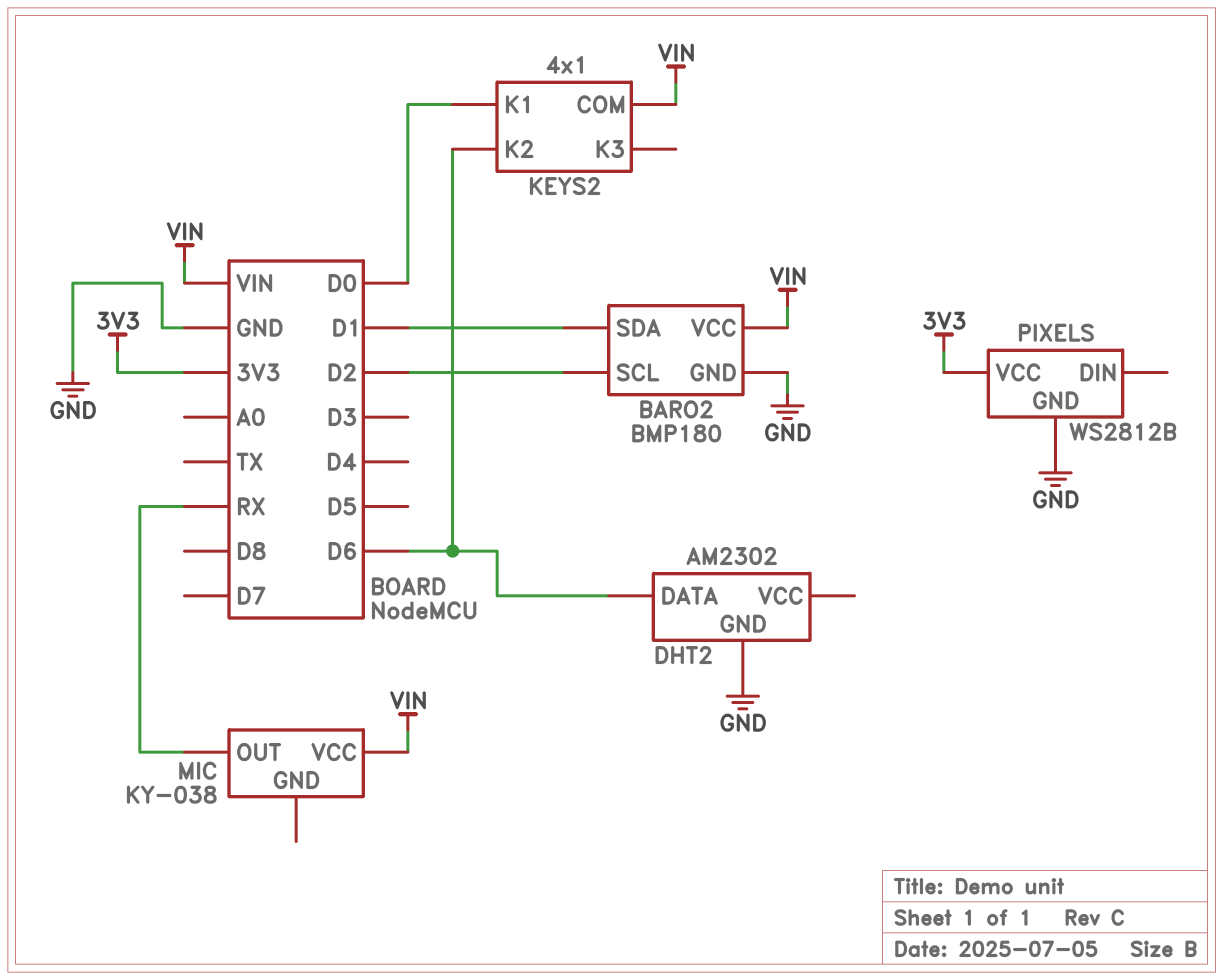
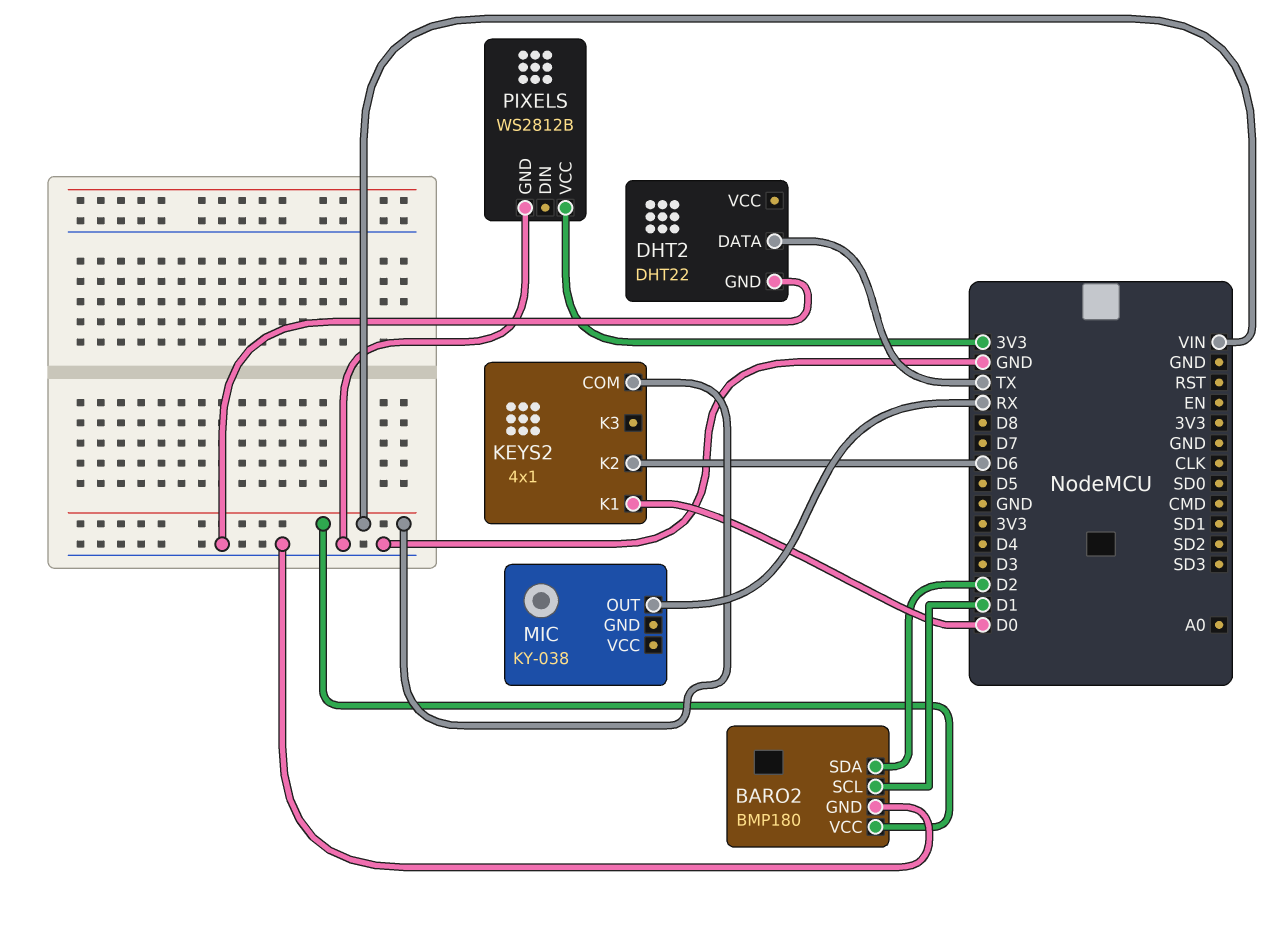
BARO2 pin SCL: D2 -> D1
BARO2 pin SDA: D1 -> D2
DHT2: AM2302 -> DHT22
DHT2 pin DATA: D6 -> TX
MIC pin VCC: VIN -> none

